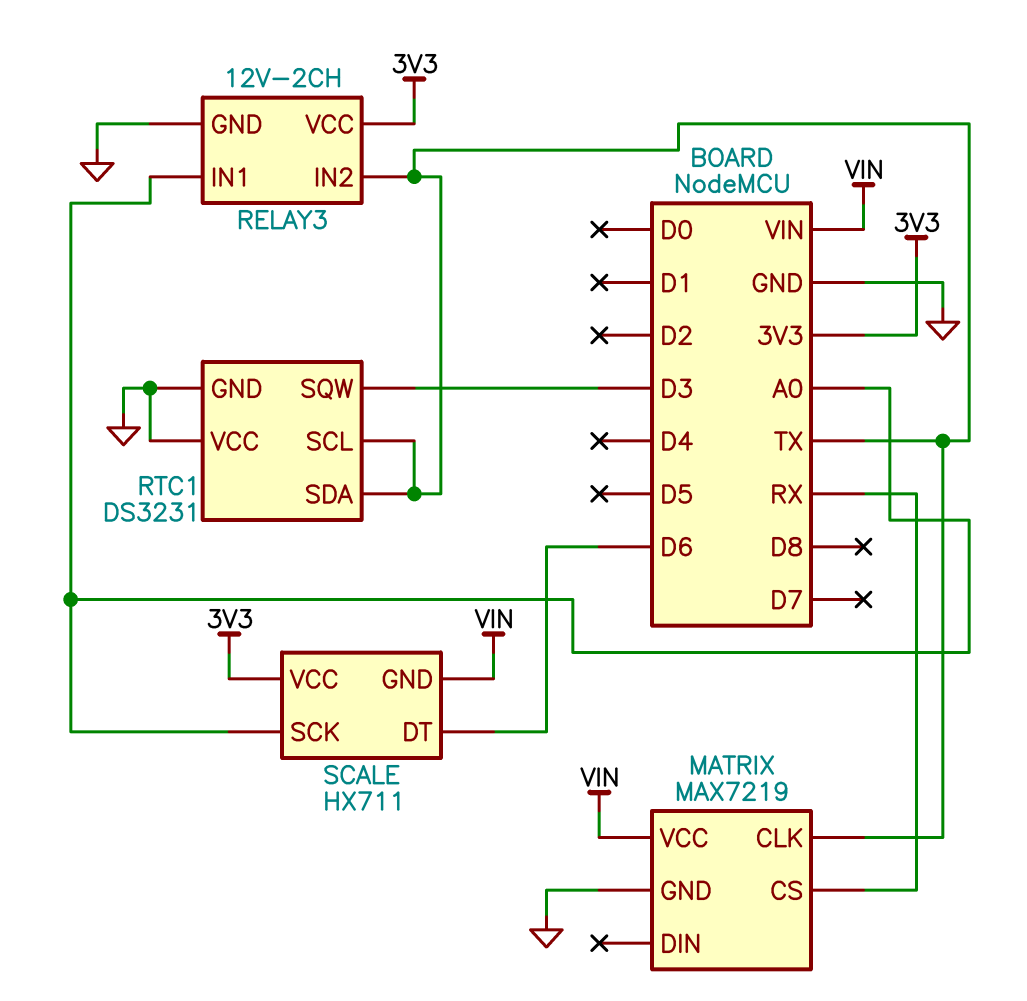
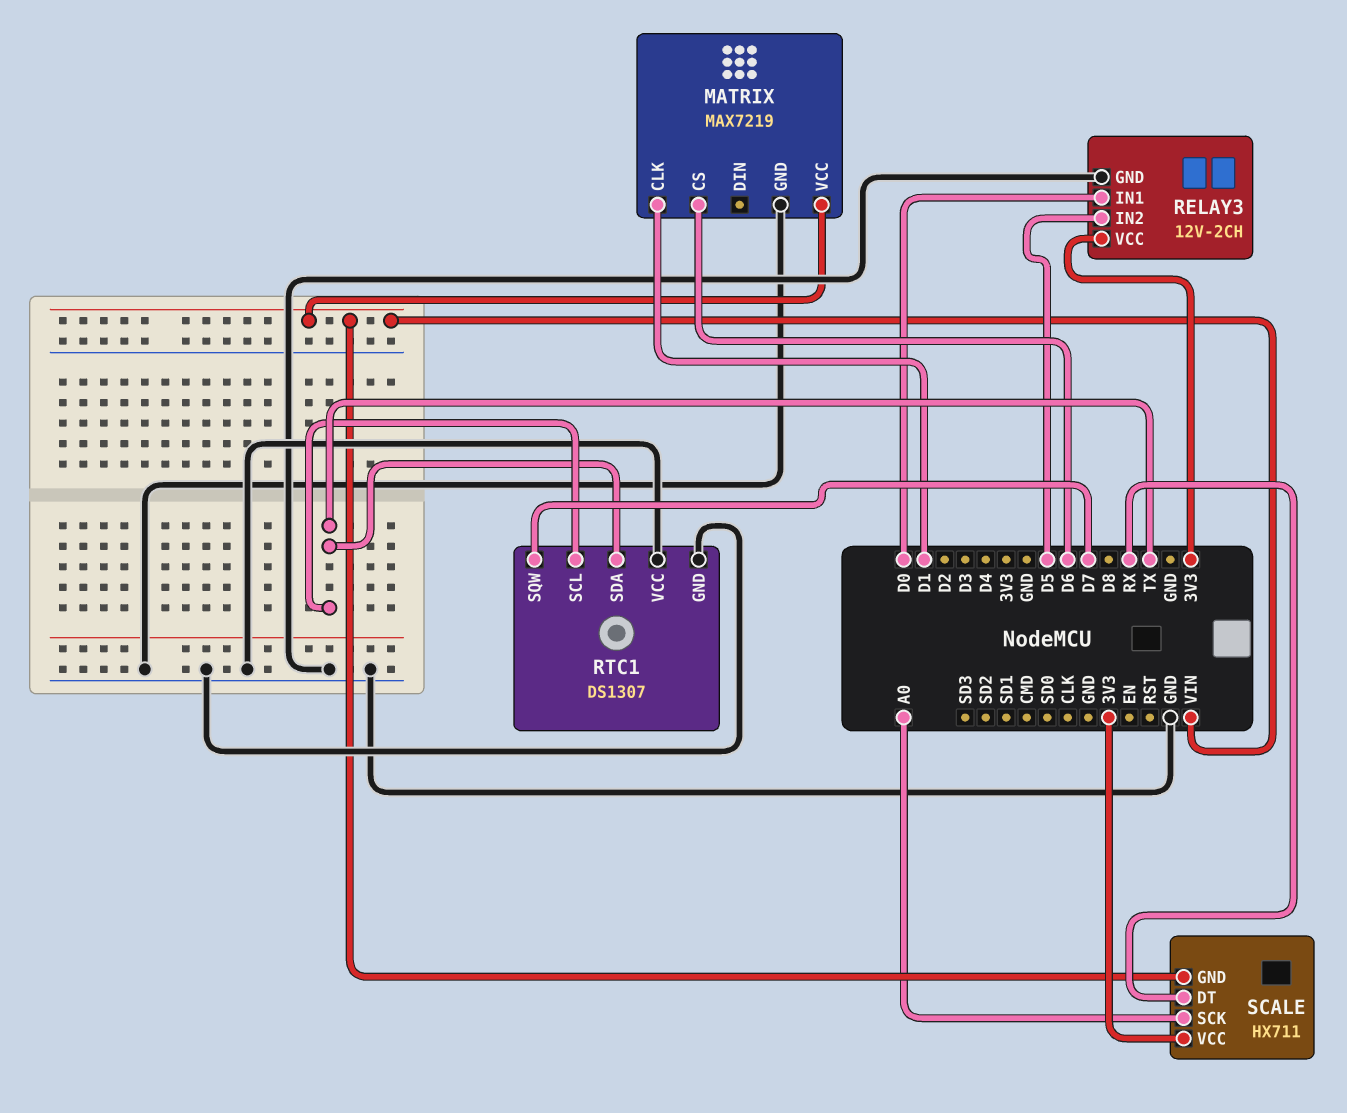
MATRIX pin CLK: TX -> D1
MATRIX pin CS: RX -> D6
RELAY3 pin IN1: A0 -> D0
RELAY3 pin IN2: TX -> D5
RTC1: DS3231 -> DS1307
RTC1 pin SQW: D3 -> D7
SCALE pin DT: D6 -> RX

